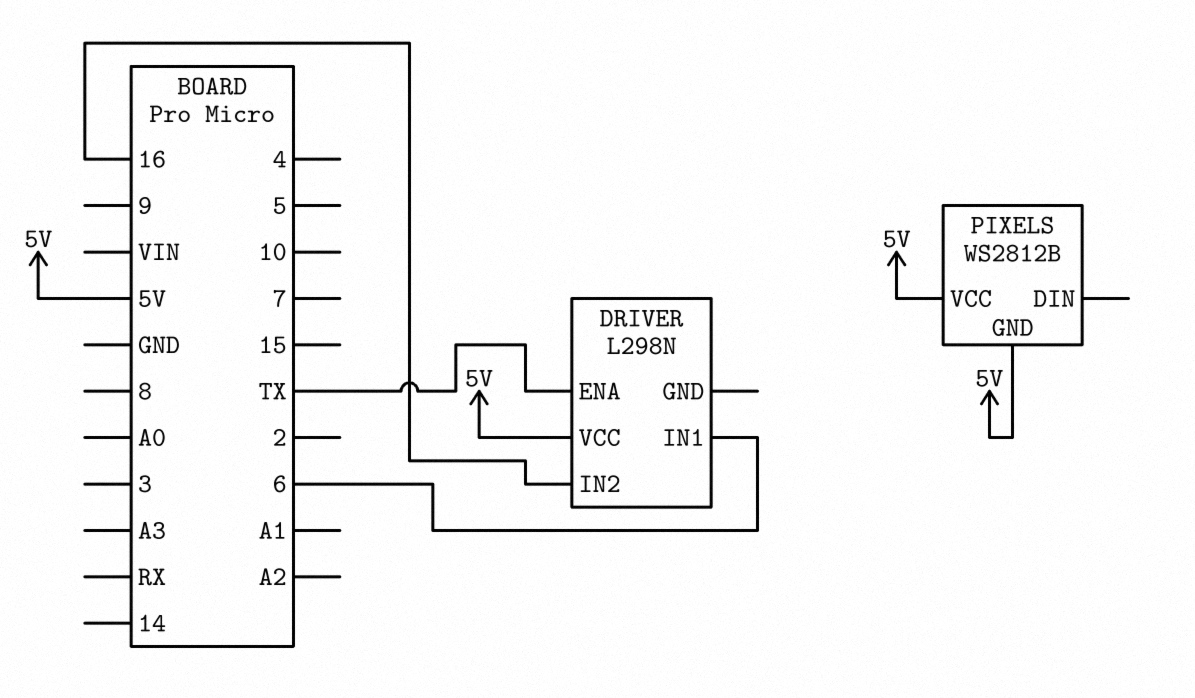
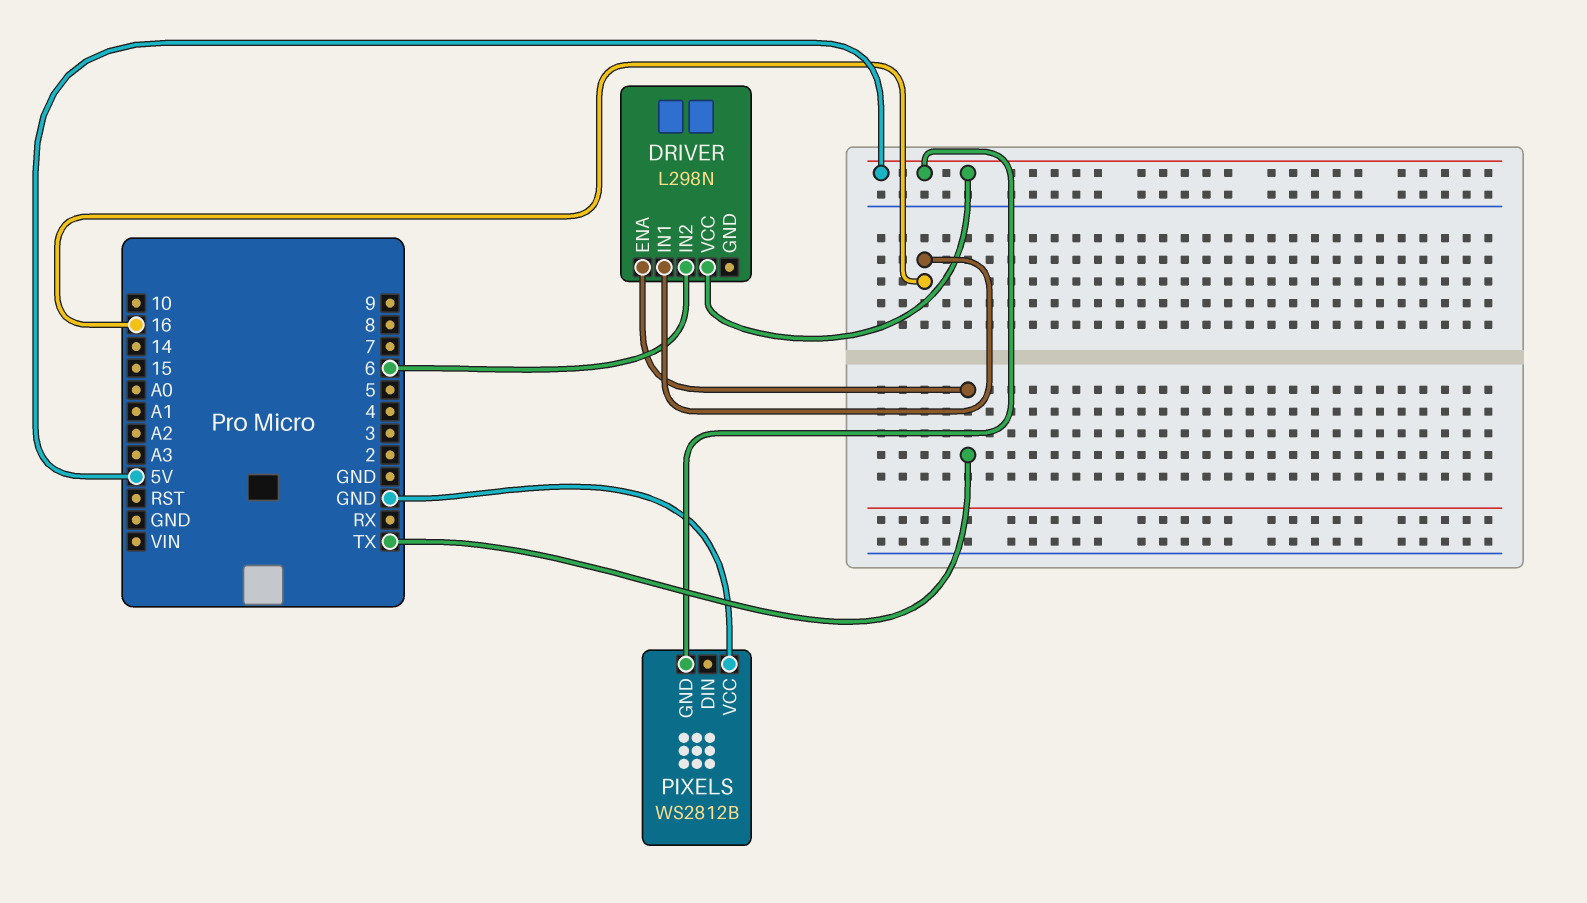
DRIVER pin IN1: 6 -> 16
DRIVER pin IN2: 16 -> 6
PIXELS pin VCC: 5V -> GND

